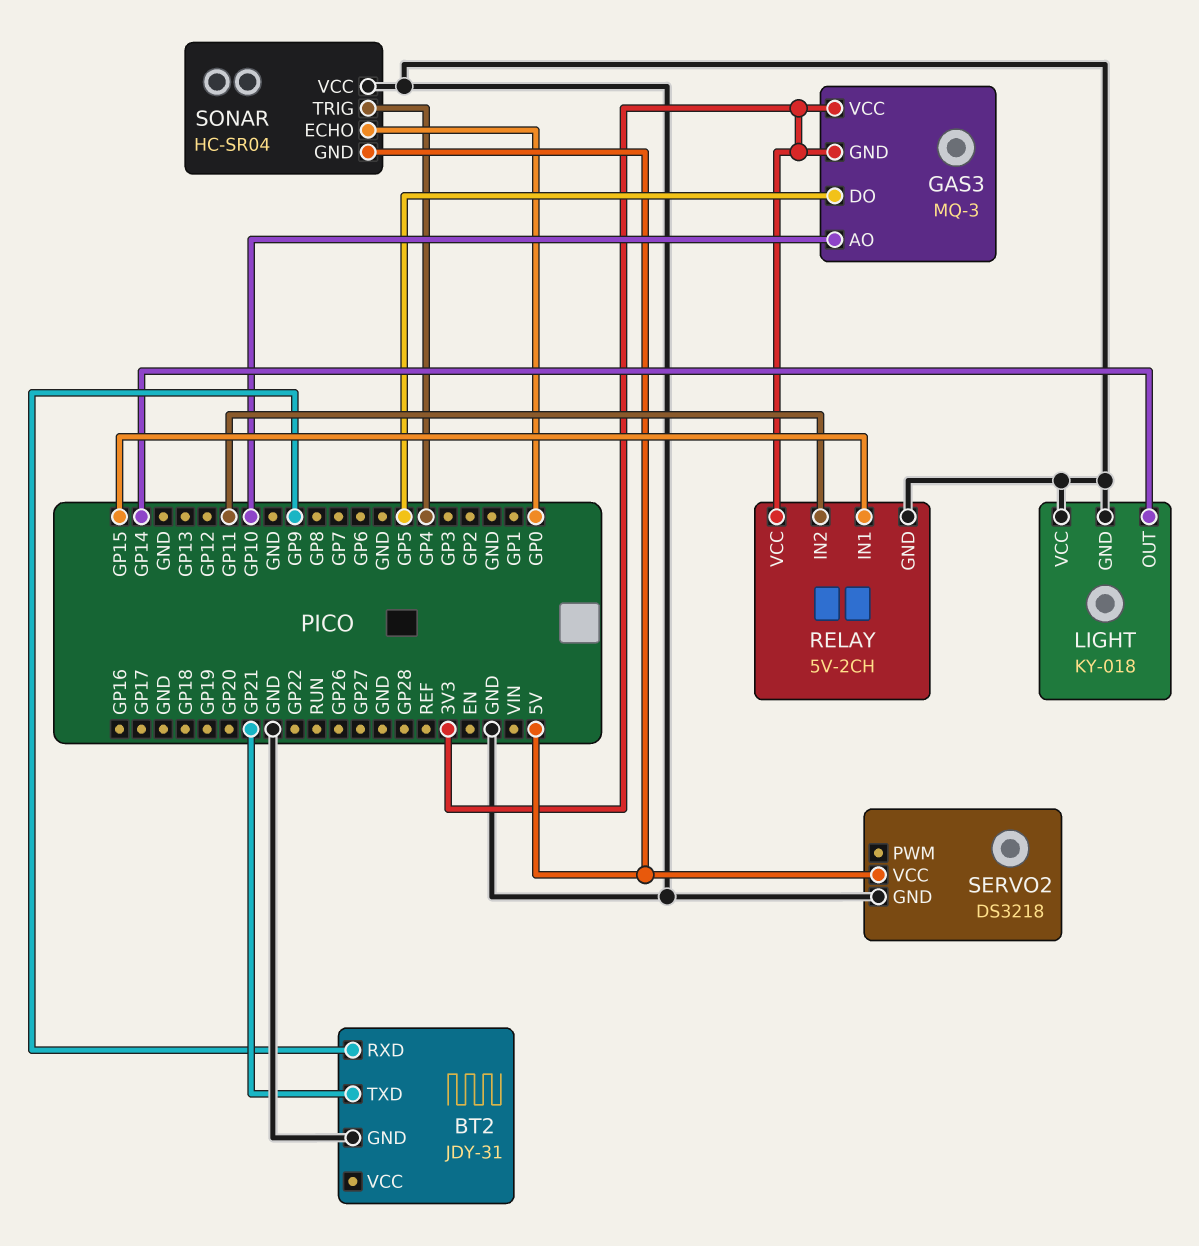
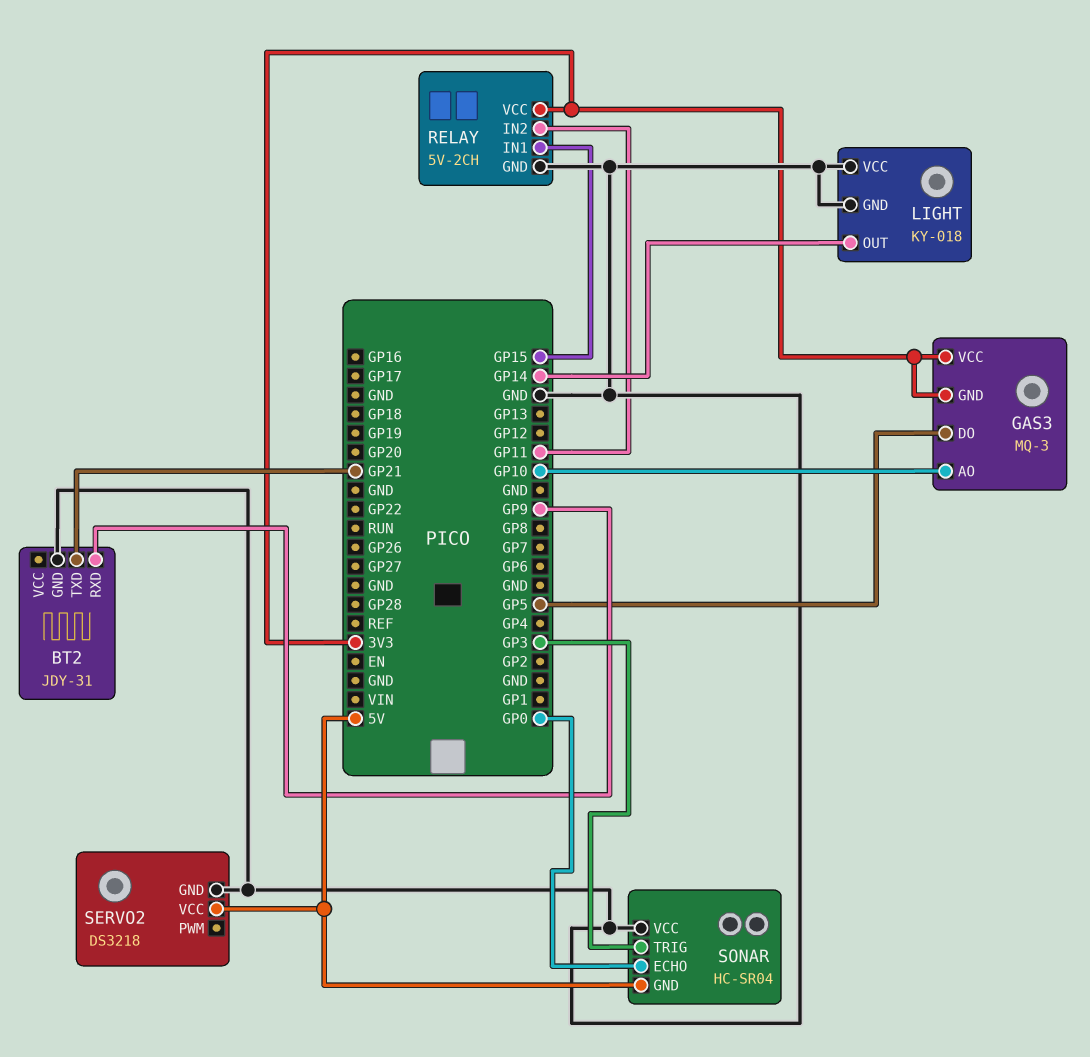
SONAR pin TRIG: GP4 -> GP3

